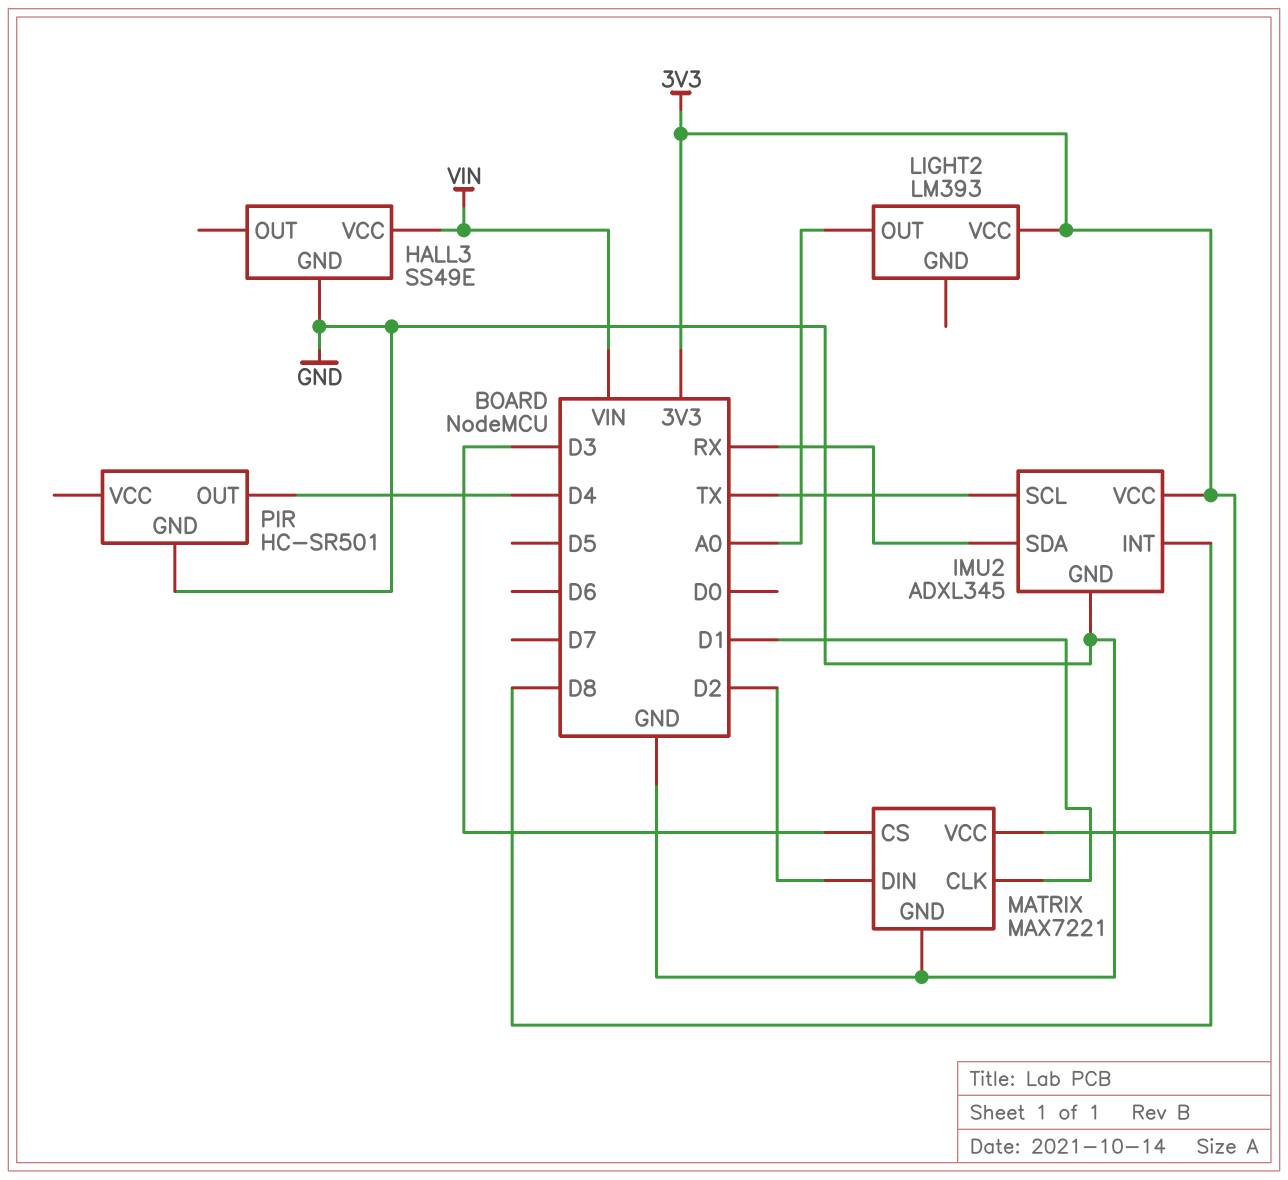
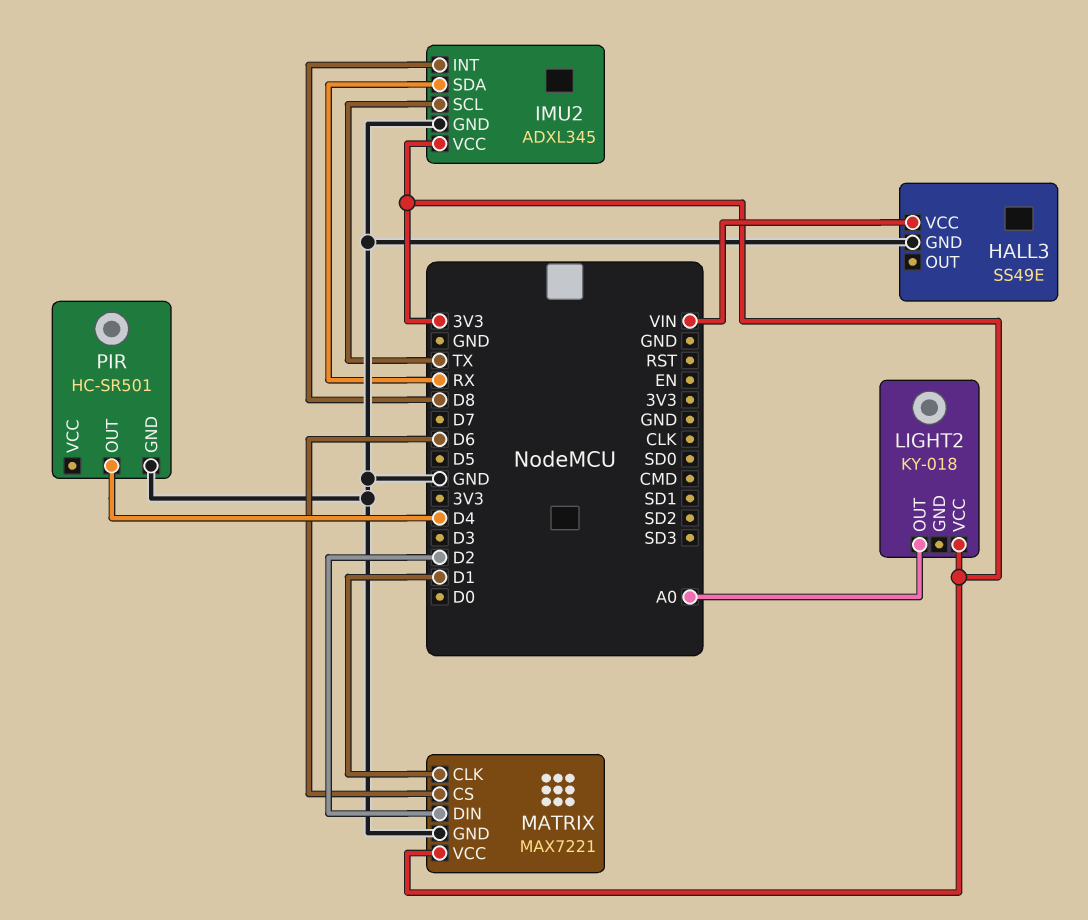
LIGHT2: LM393 -> KY-018
MATRIX pin CS: D3 -> D6

